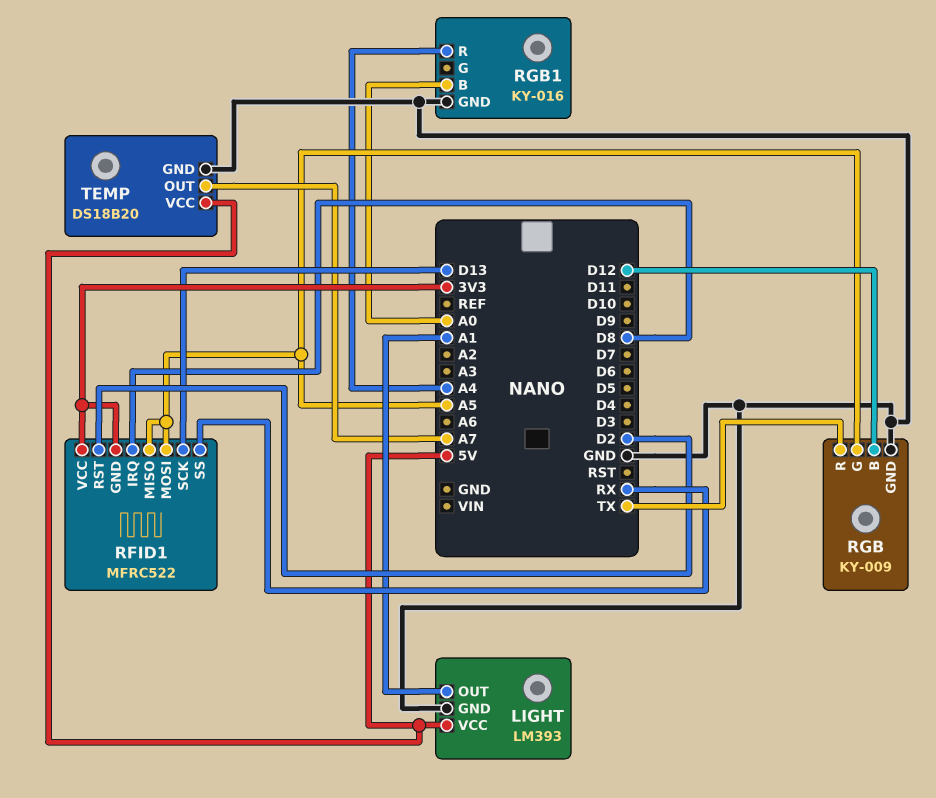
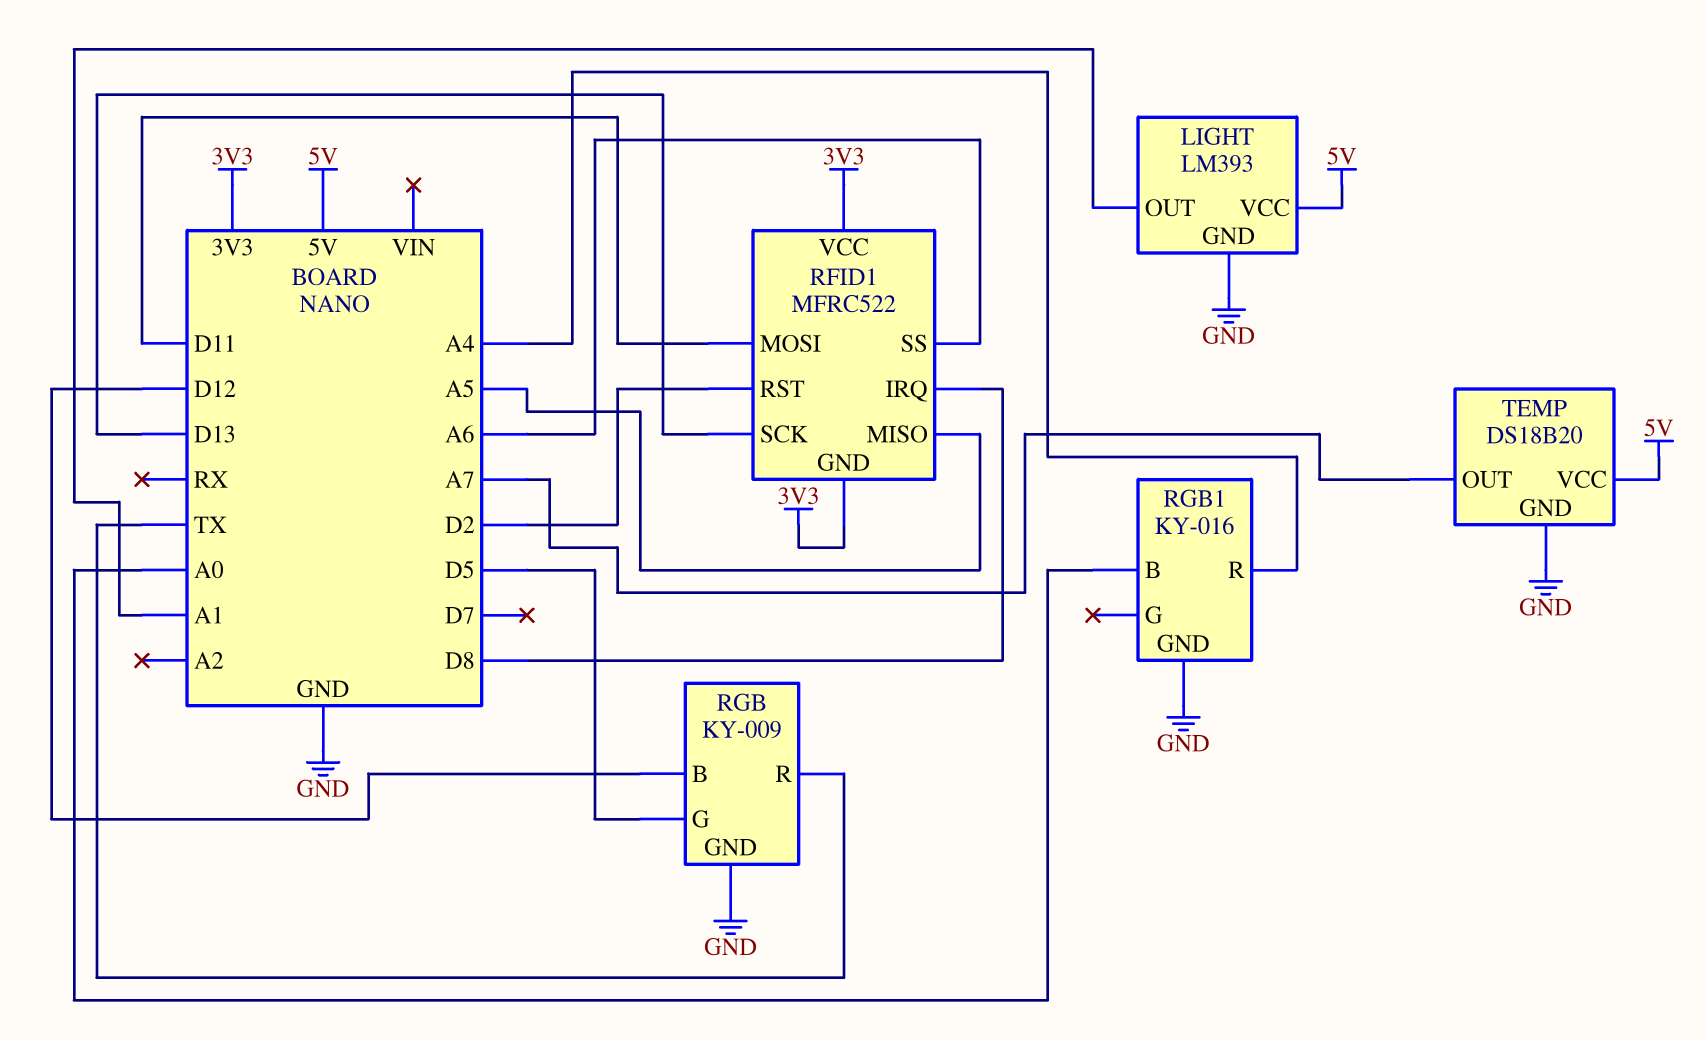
RFID1 pin MOSI: A5 -> D11
RFID1 pin SS: RX -> A6
RGB pin G: A5 -> D5

